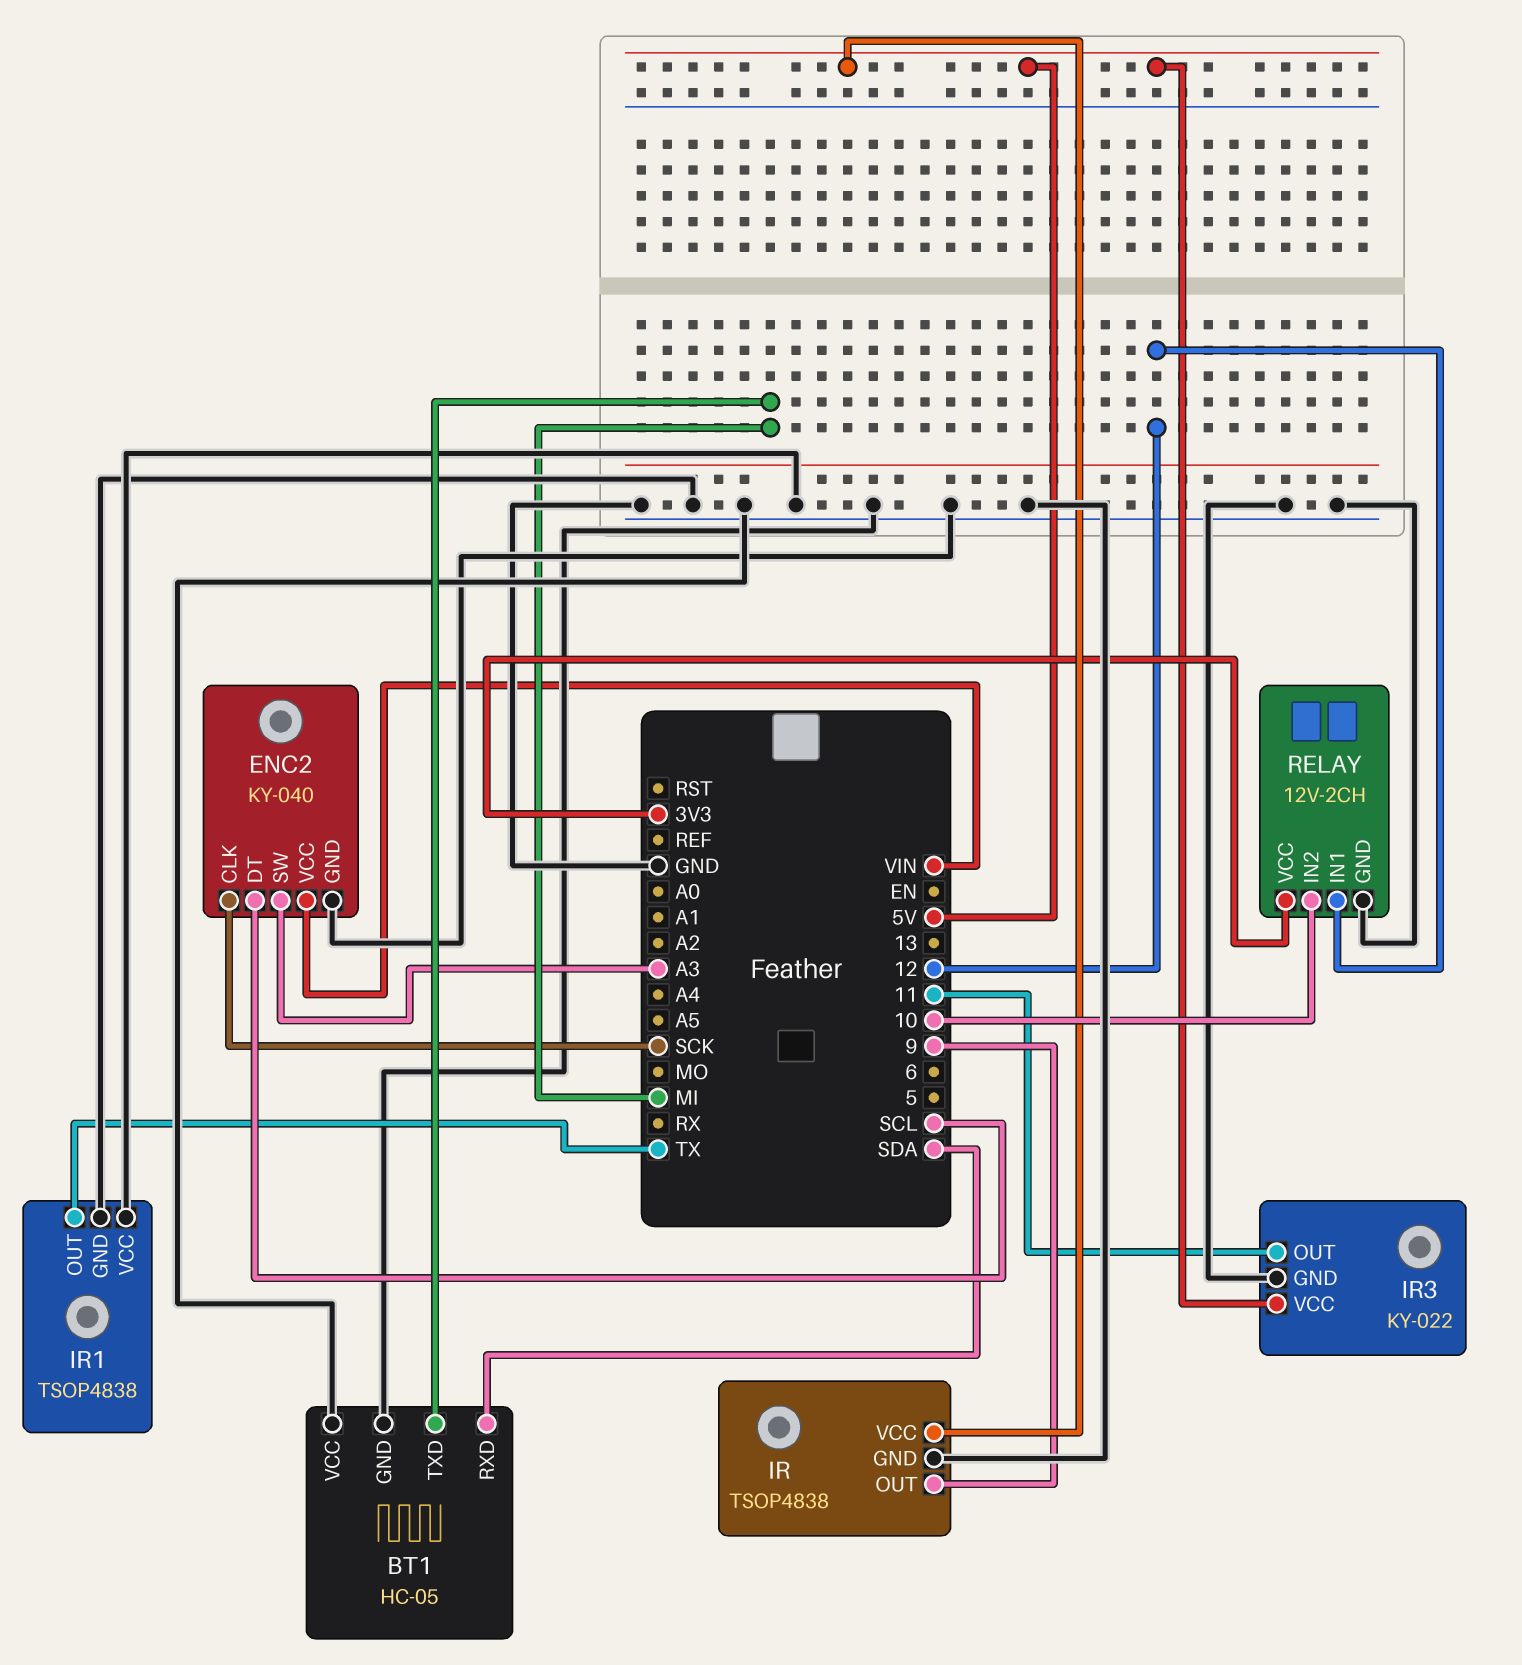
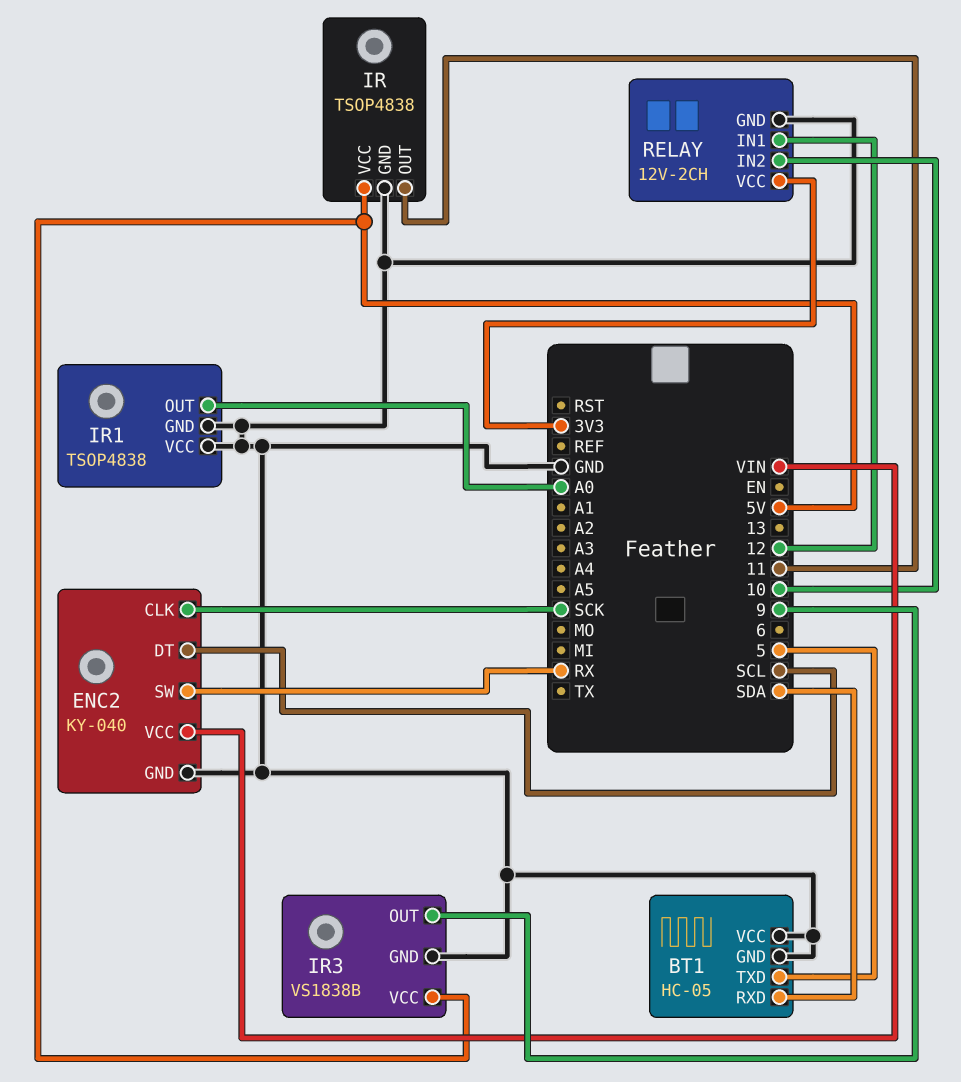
BT1 pin TXD: MI -> 5
ENC2 pin SW: A3 -> RX
IR pin OUT: 9 -> 11
IR1 pin OUT: TX -> A0
IR3: KY-022 -> VS1838B
IR3 pin OUT: 11 -> 9

